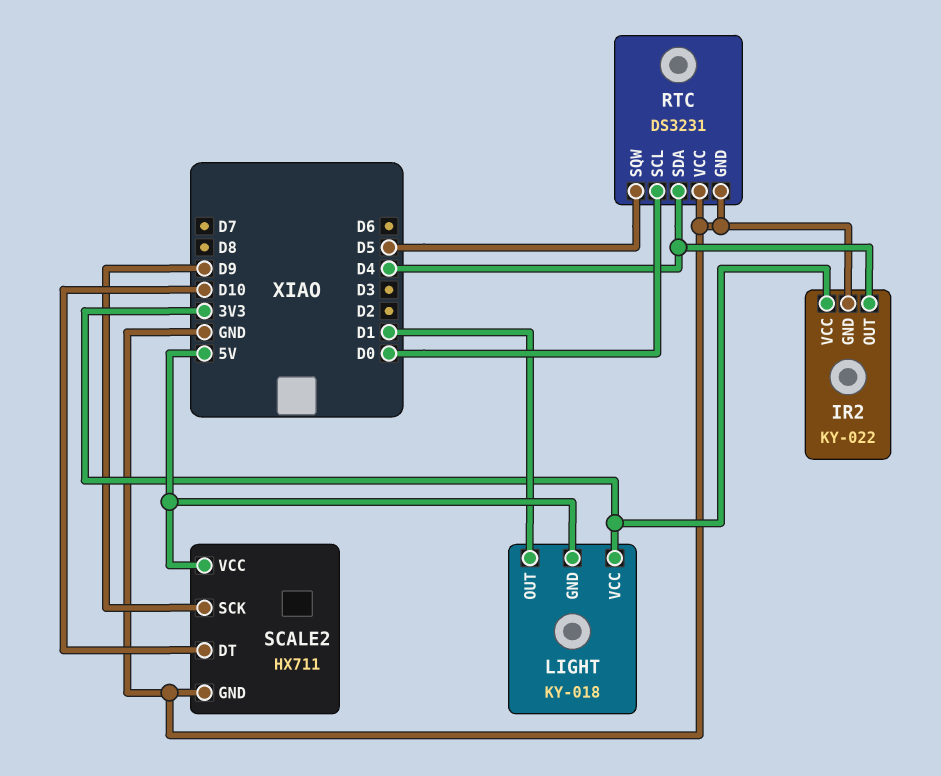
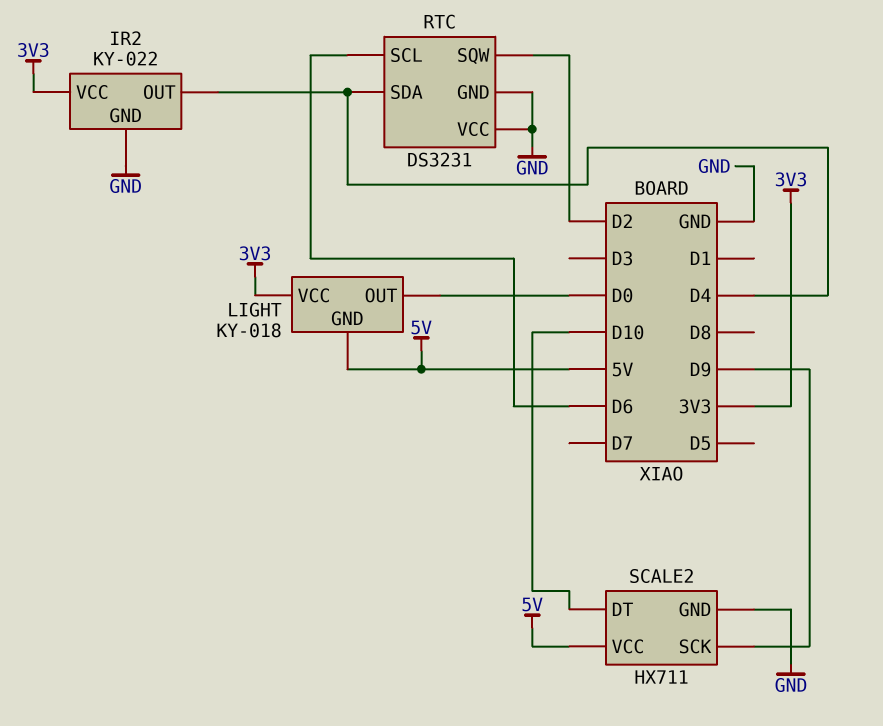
LIGHT pin OUT: D1 -> D0
RTC pin SCL: D0 -> D6
RTC pin SQW: D5 -> D2

